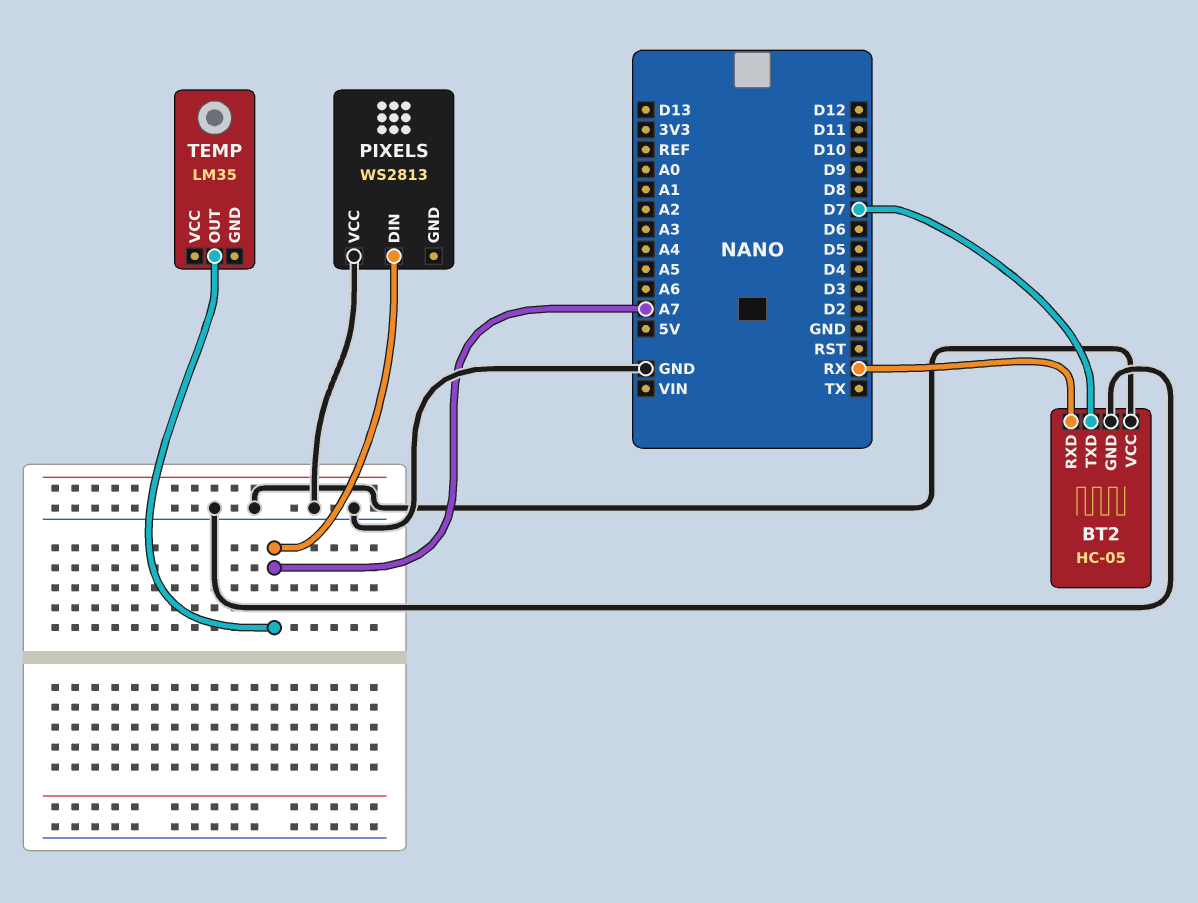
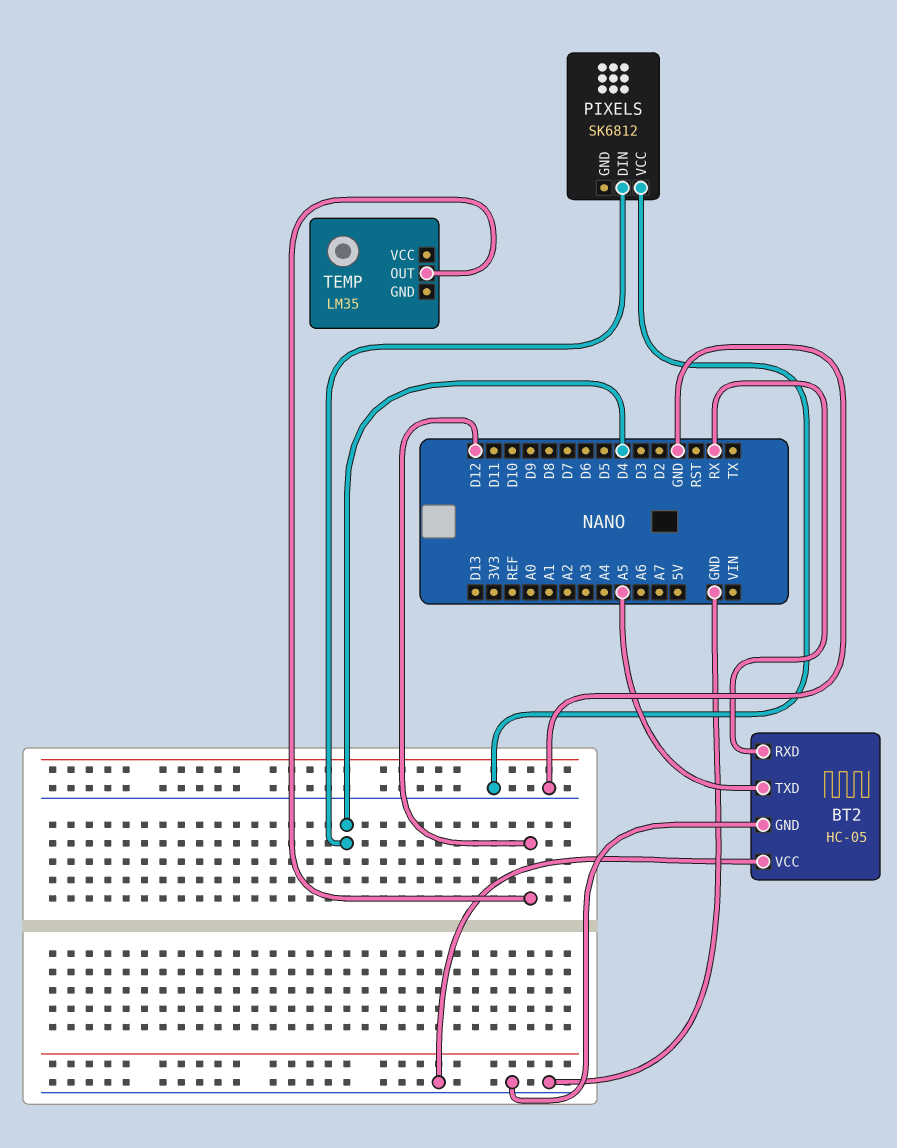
BT2 pin TXD: D7 -> A5
PIXELS: WS2813 -> SK6812
PIXELS pin DIN: A7 -> D4
TEMP pin OUT: A7 -> D12

